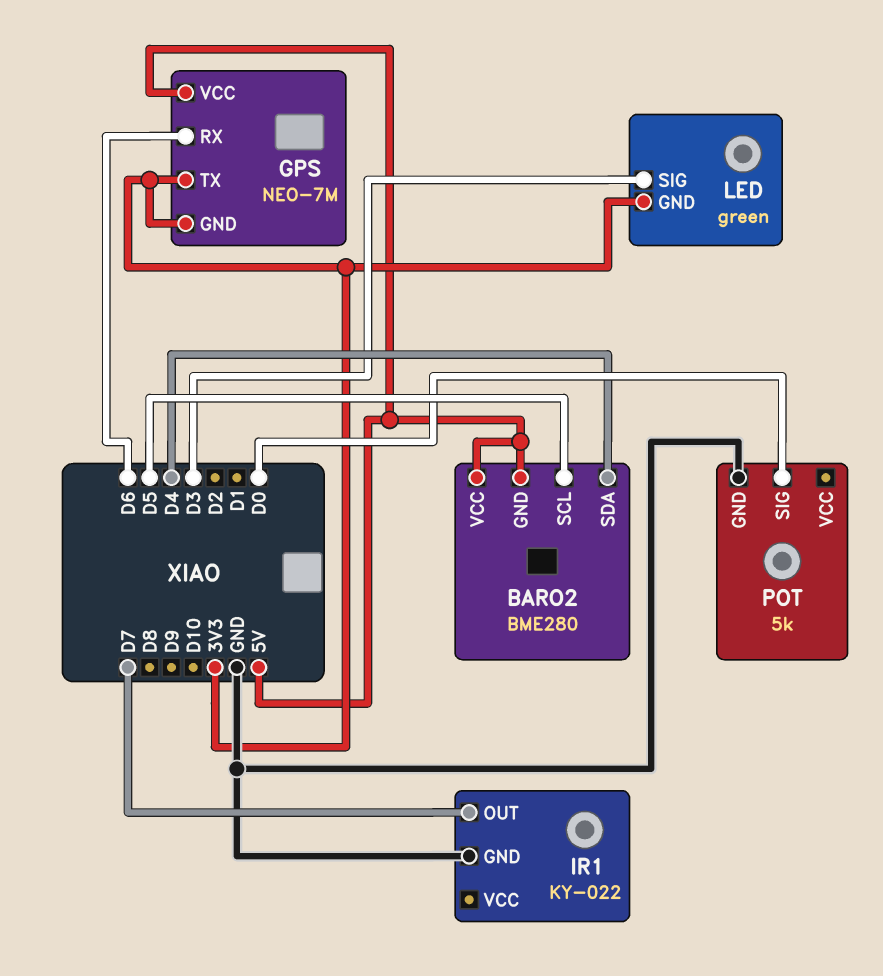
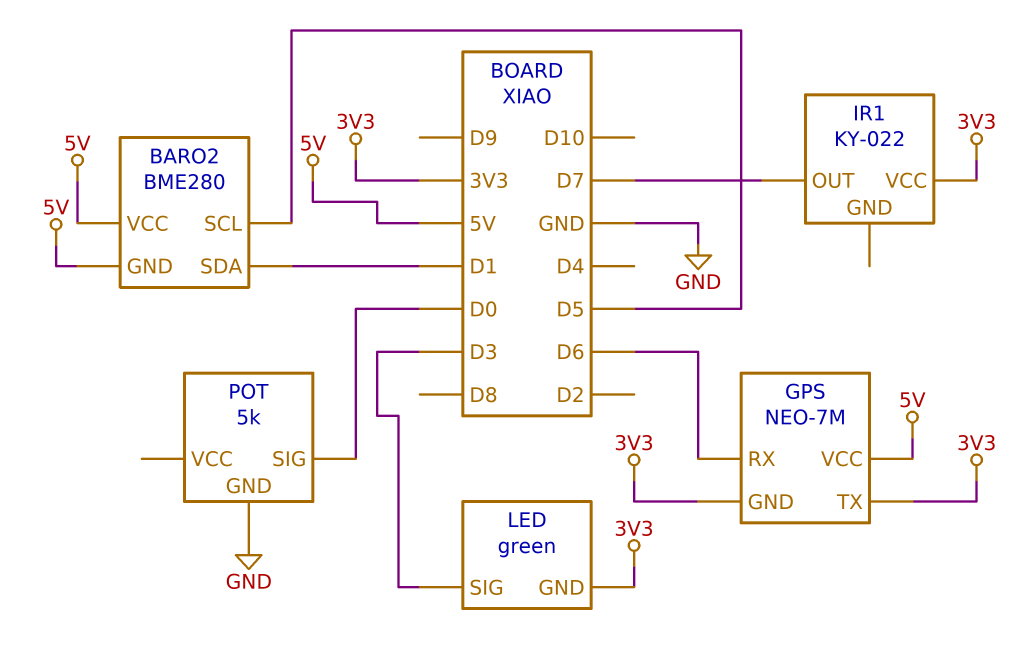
BARO2 pin SDA: D4 -> D1
IR1 pin GND: GND -> none
IR1 pin VCC: none -> 3V3

